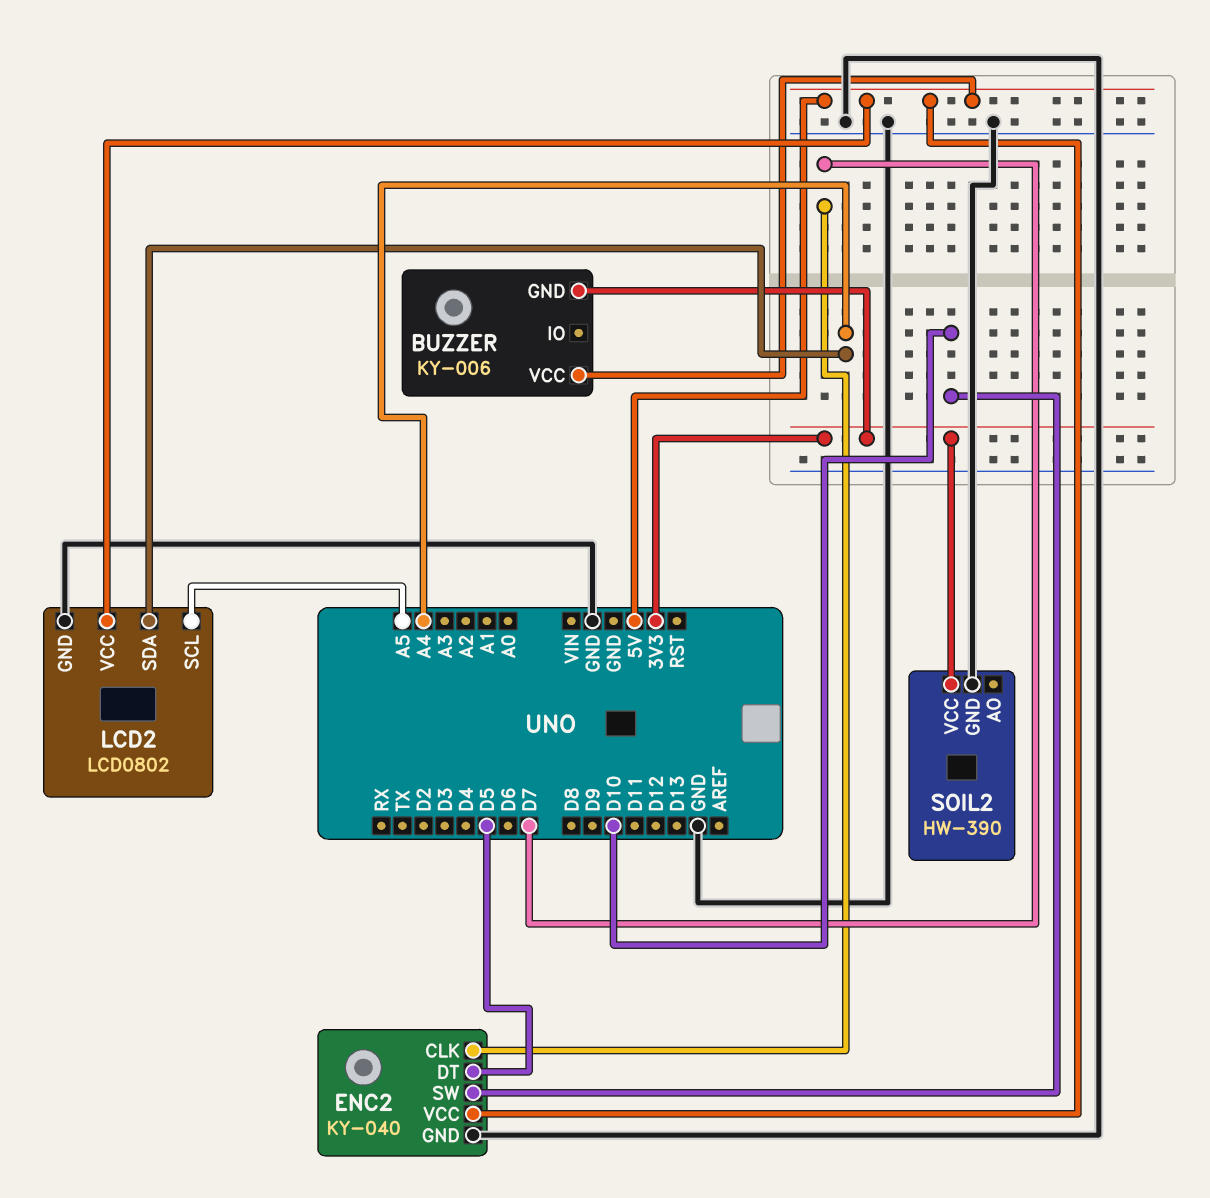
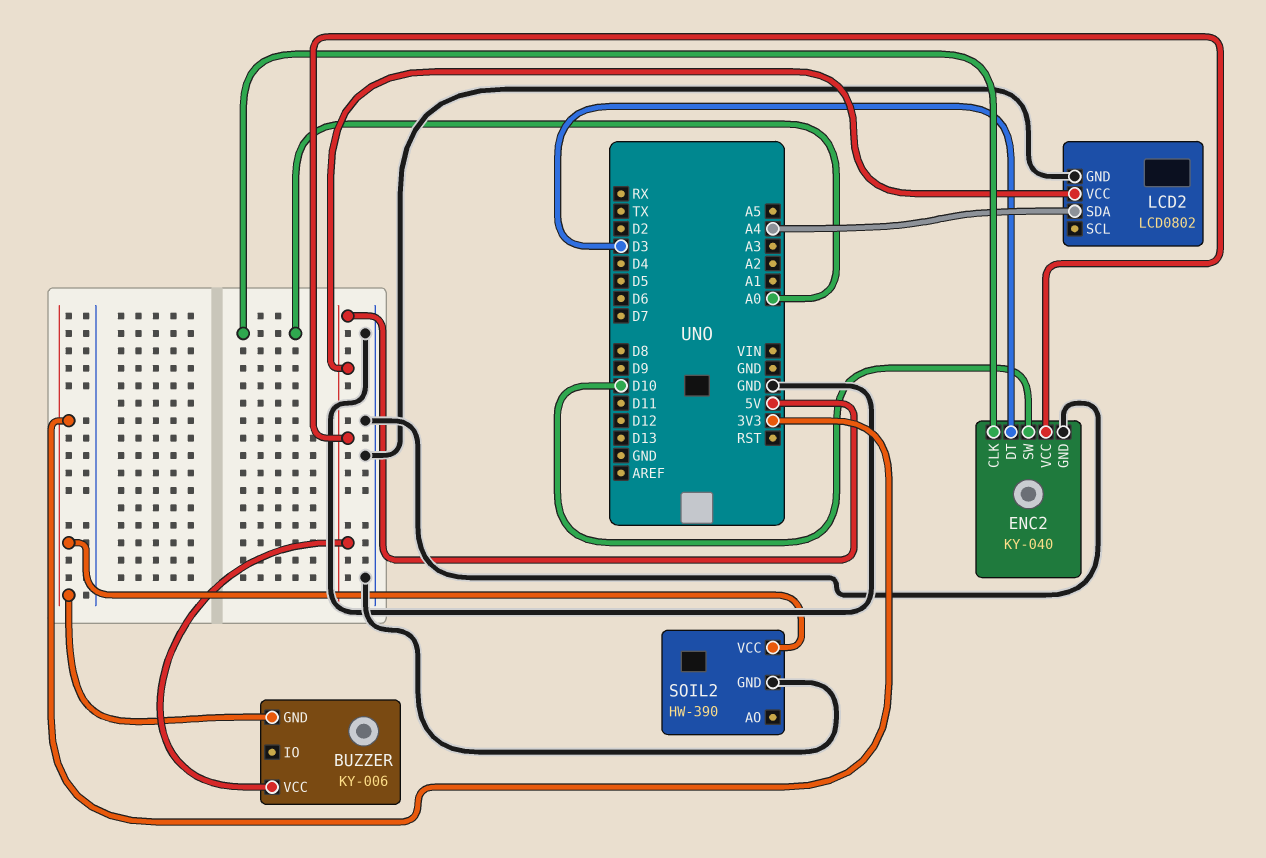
ENC2 pin CLK: D7 -> A0
ENC2 pin DT: D5 -> D3
LCD2 pin SCL: A5 -> none

